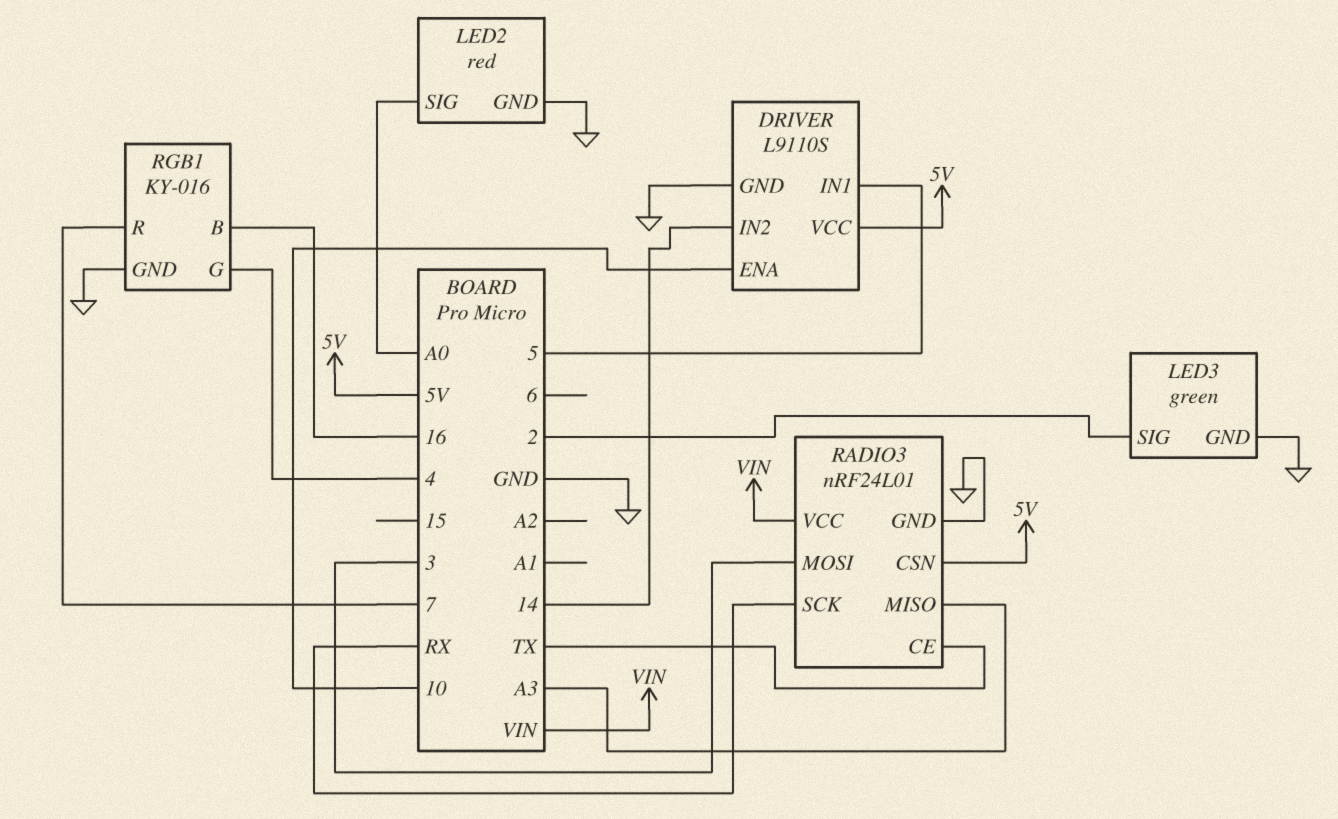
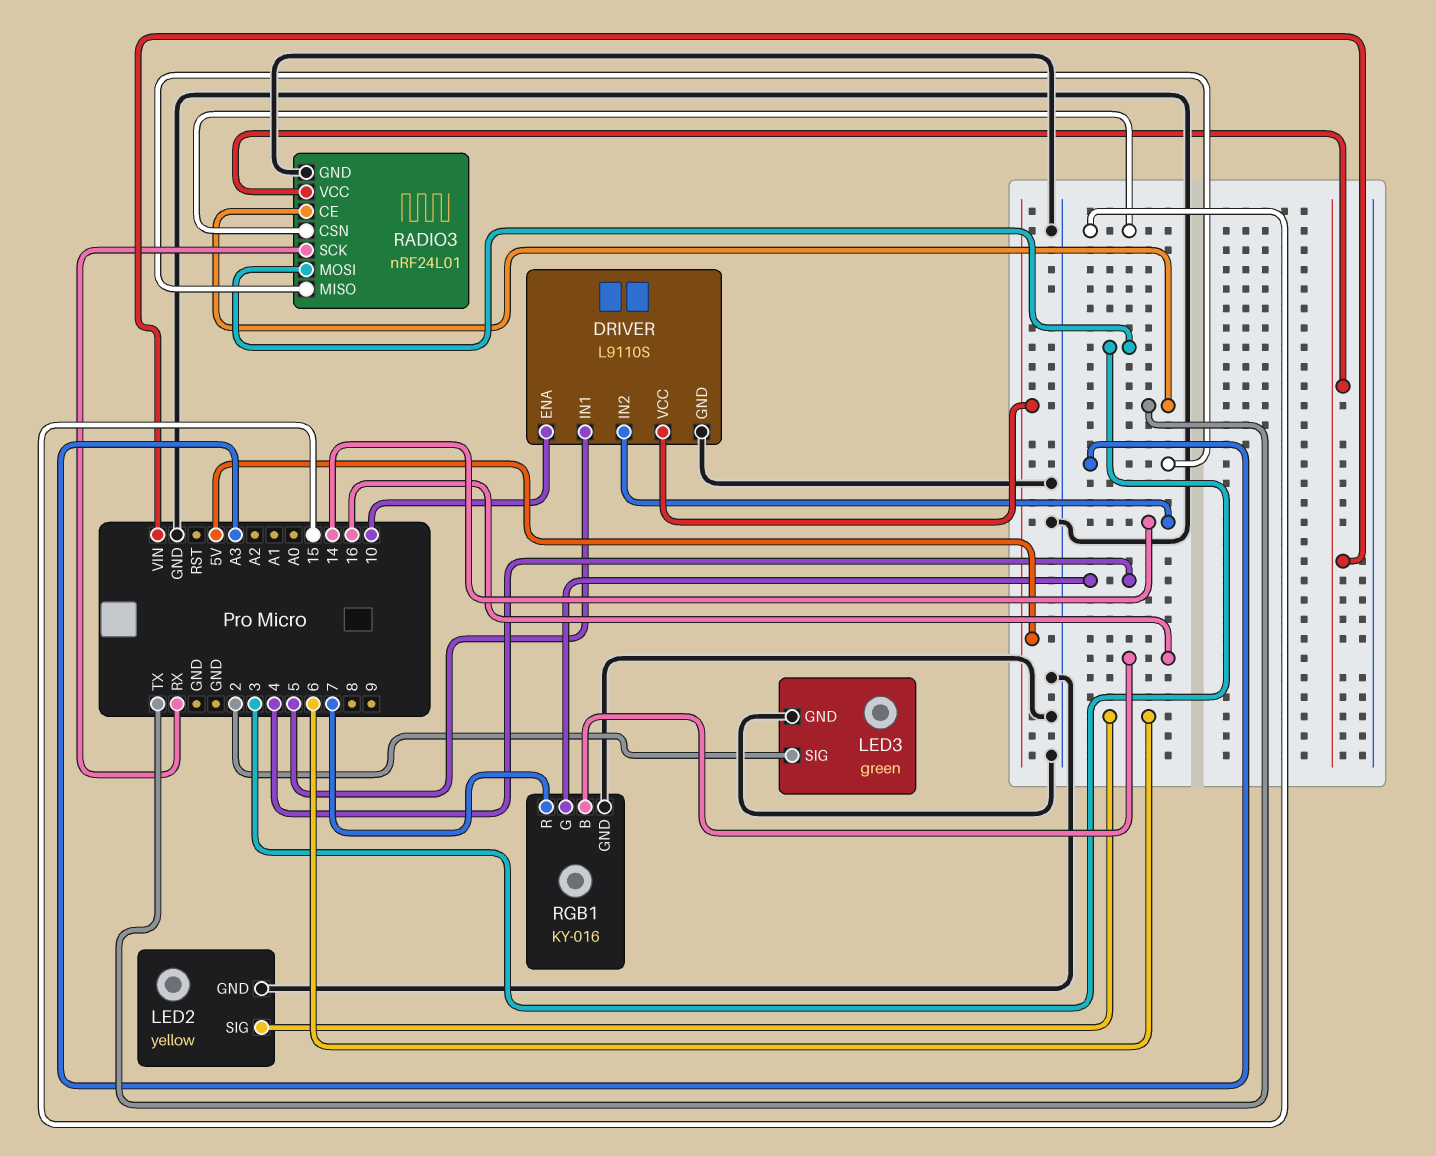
LED2: red -> yellow
LED2 pin SIG: A0 -> 6
RADIO3 pin CSN: 5V -> 15

